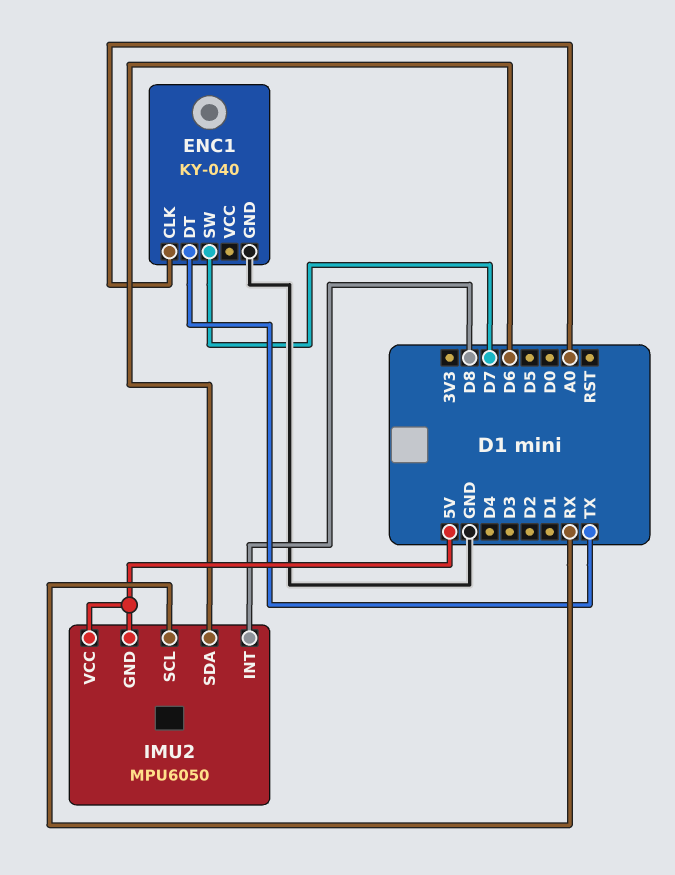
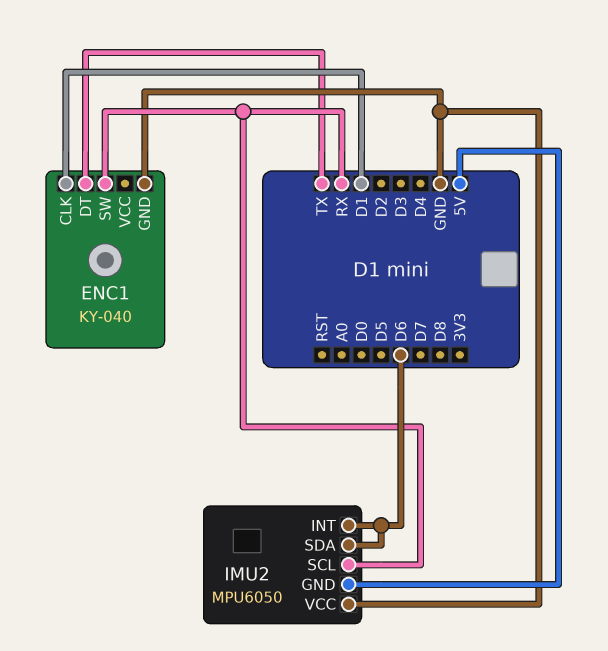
ENC1 pin CLK: A0 -> D1
ENC1 pin SW: D7 -> RX
IMU2 pin INT: D8 -> D6
IMU2 pin VCC: 5V -> GND

